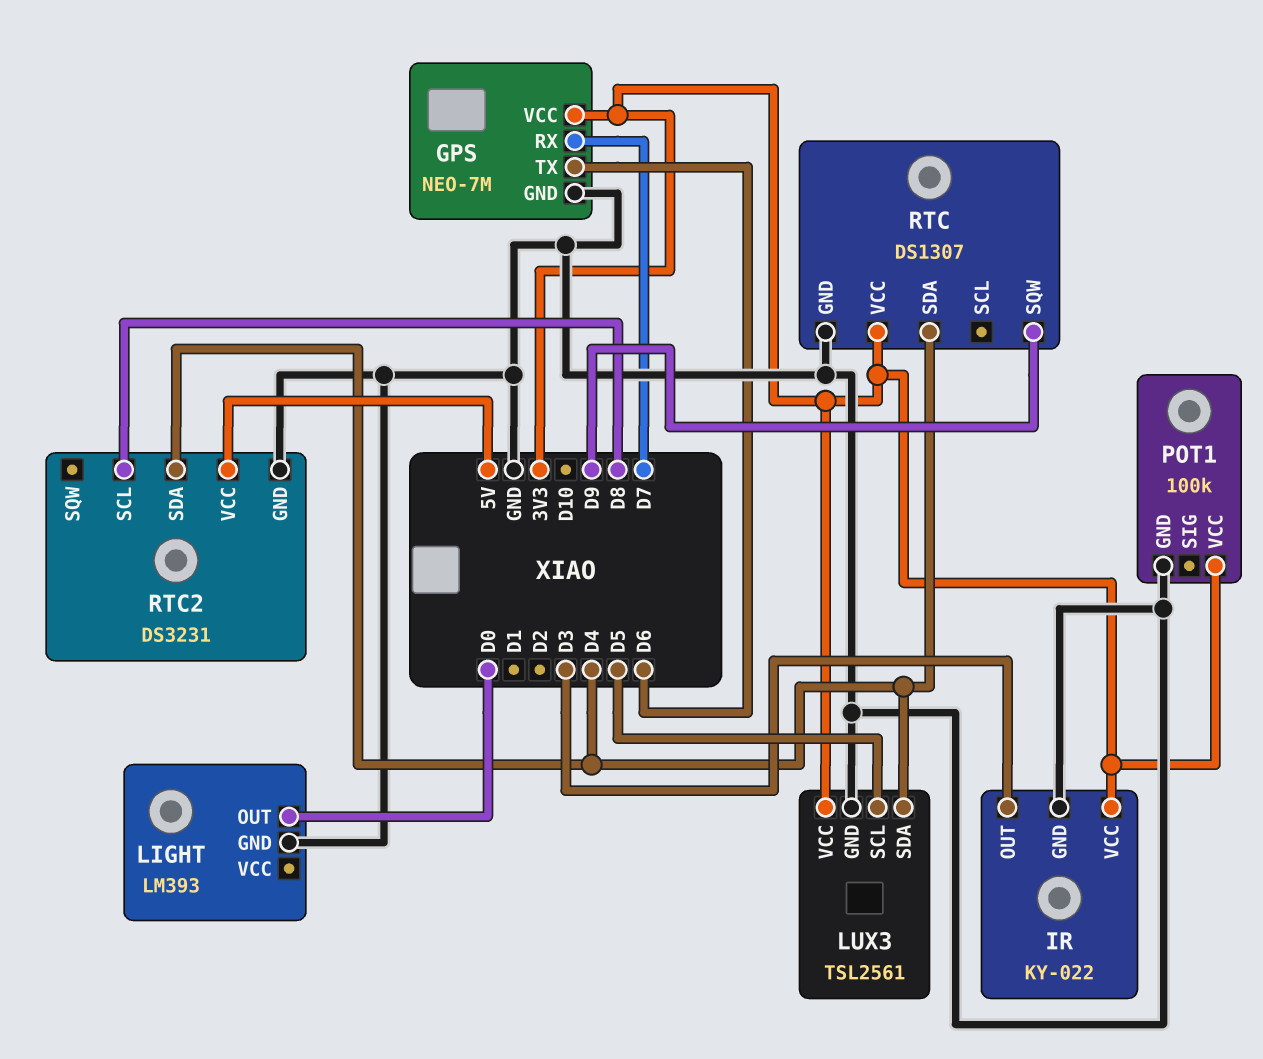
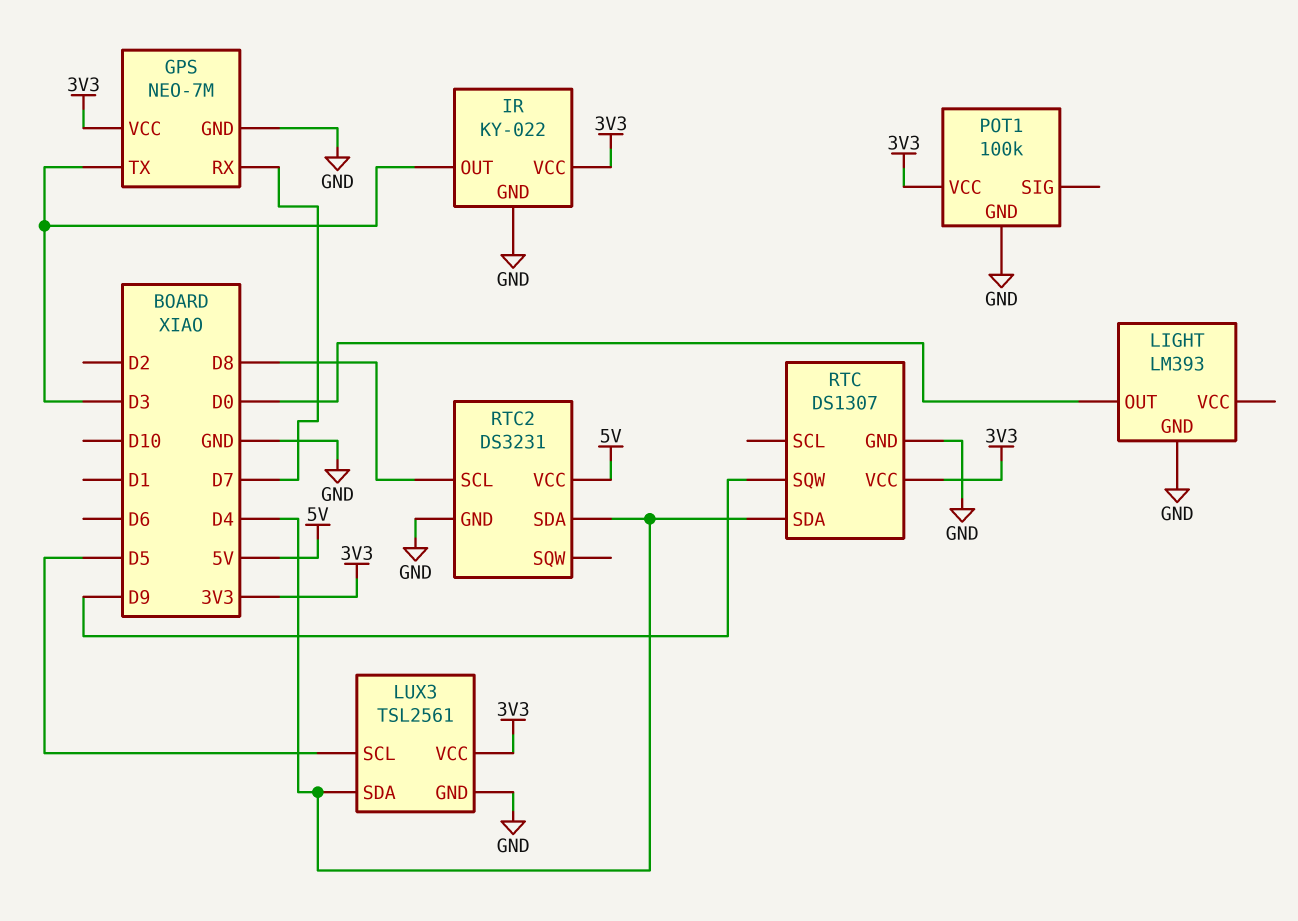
GPS pin TX: D6 -> D3

